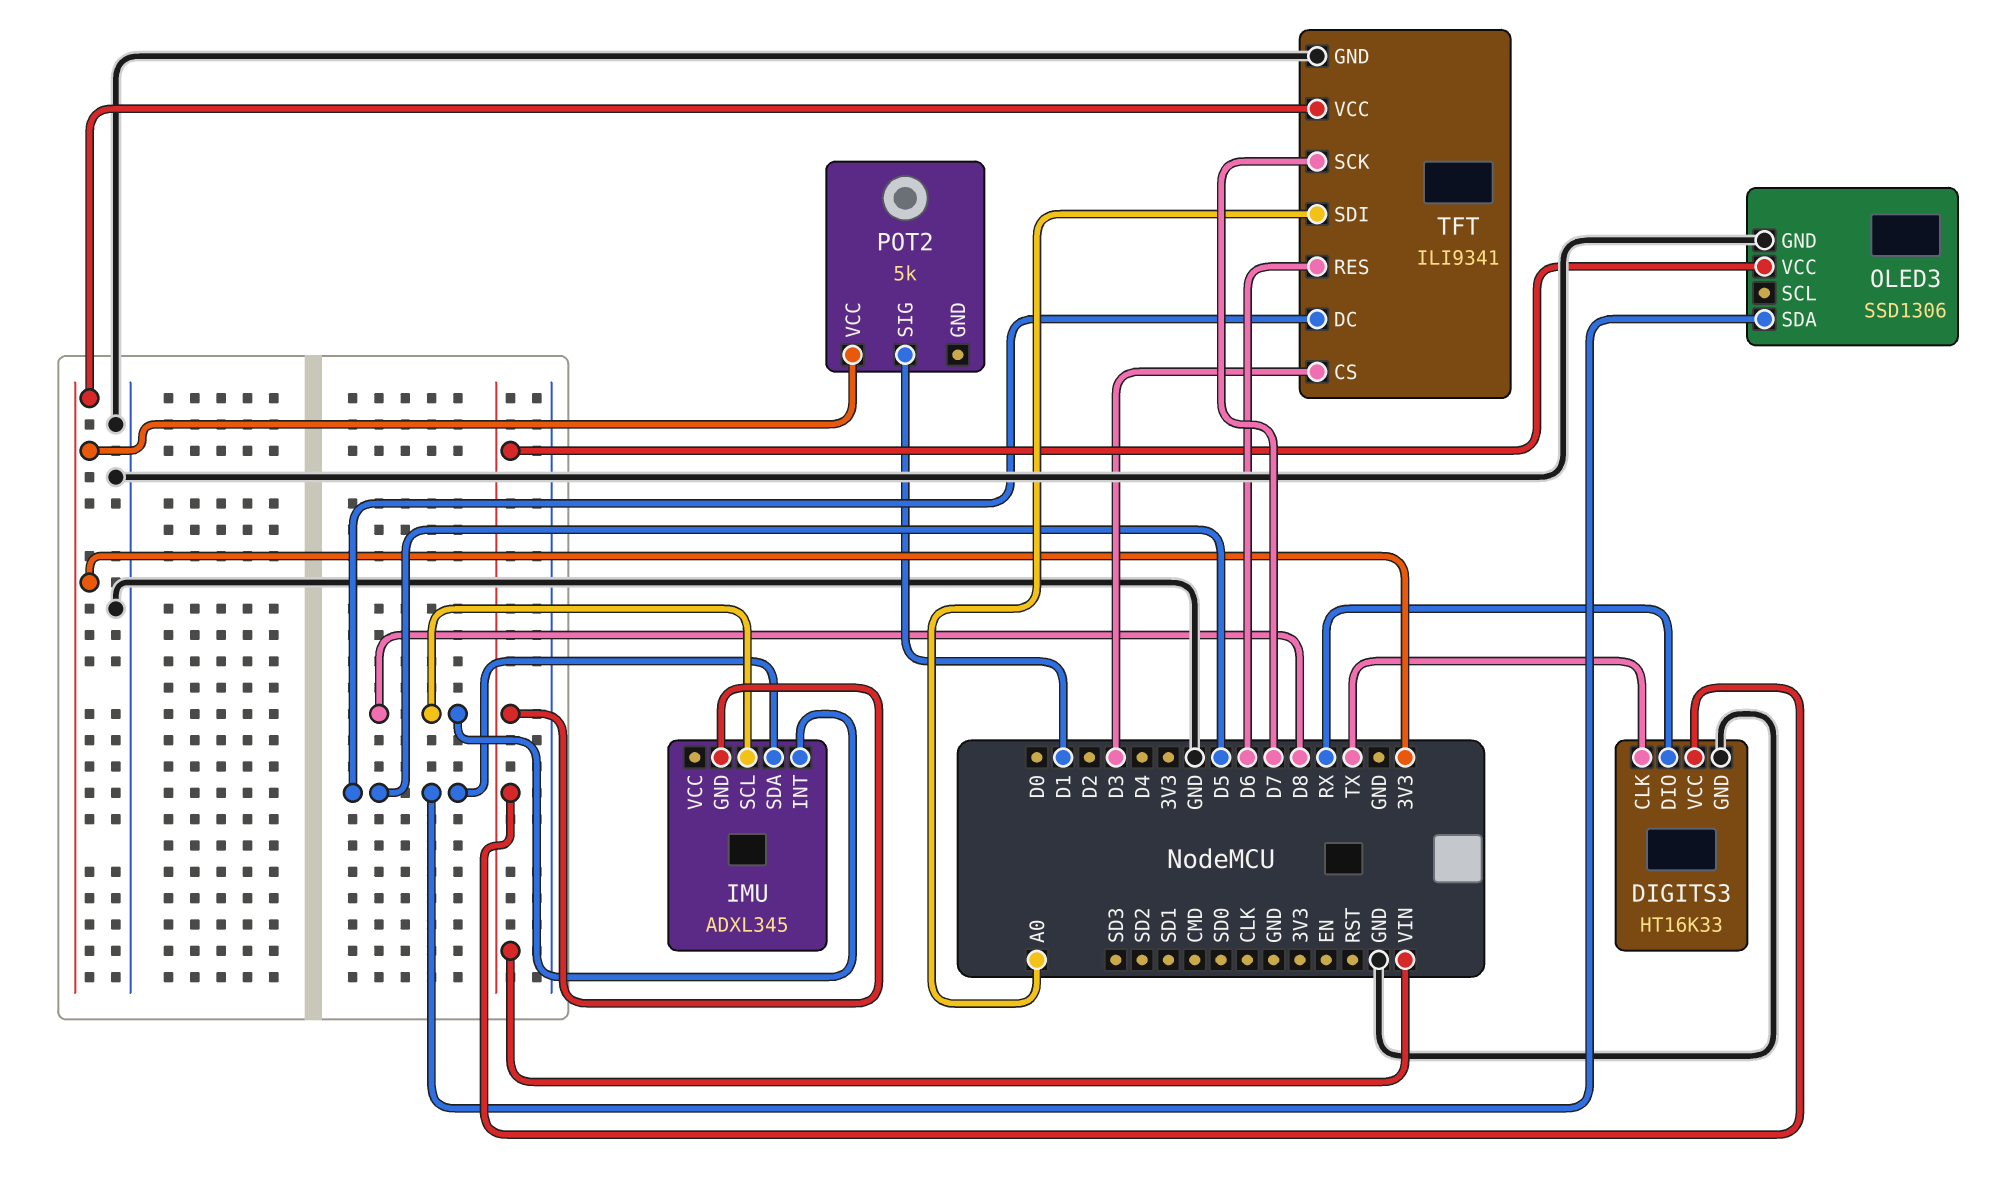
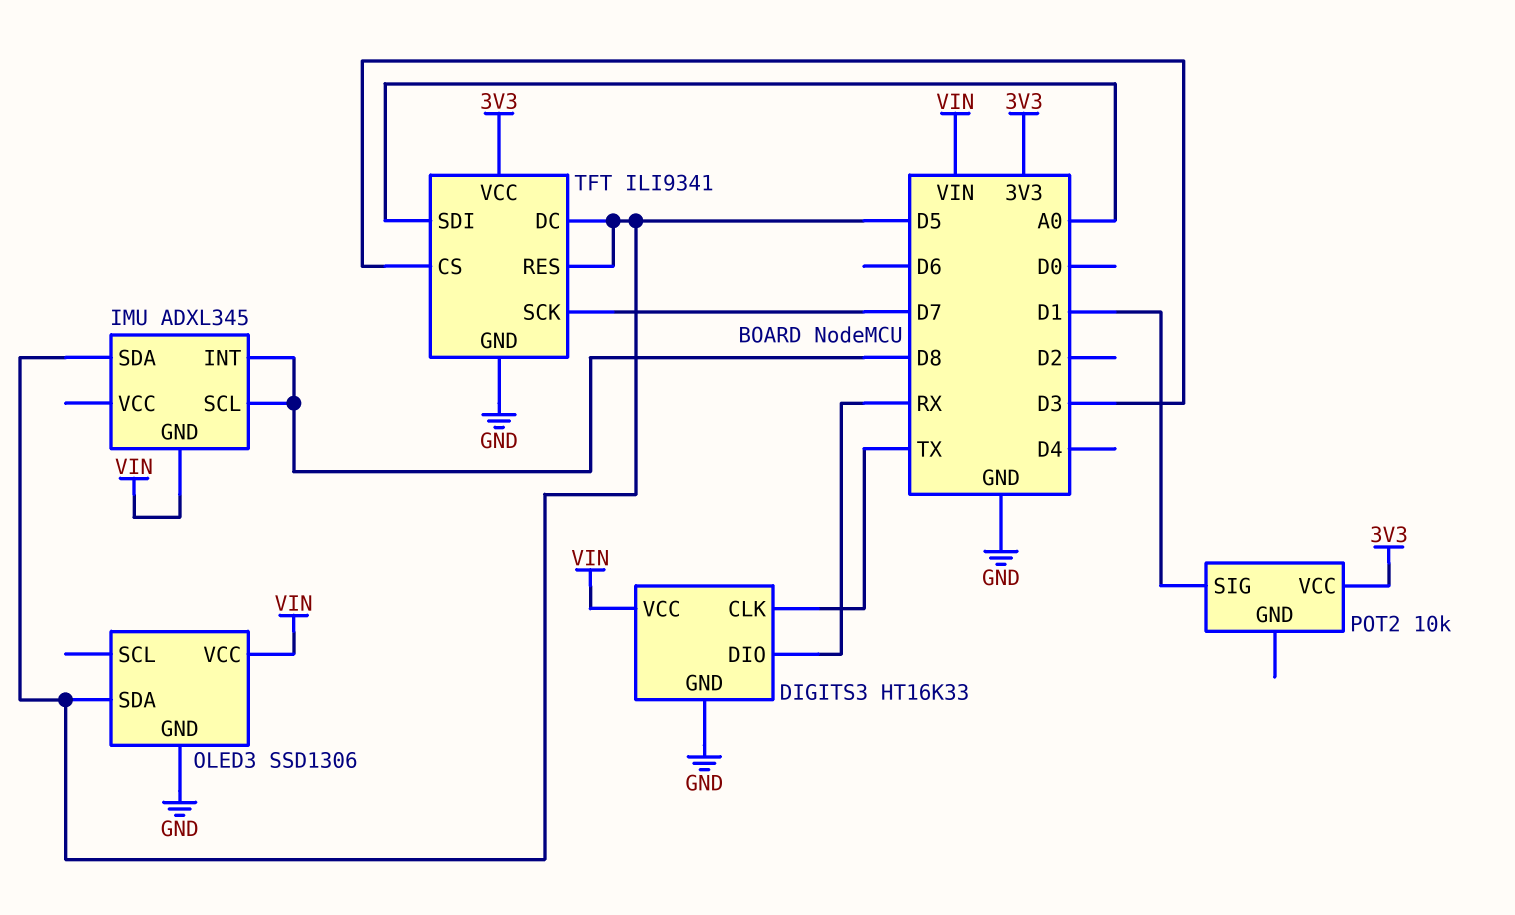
POT2: 5k -> 10k
TFT pin RES: D6 -> D5

